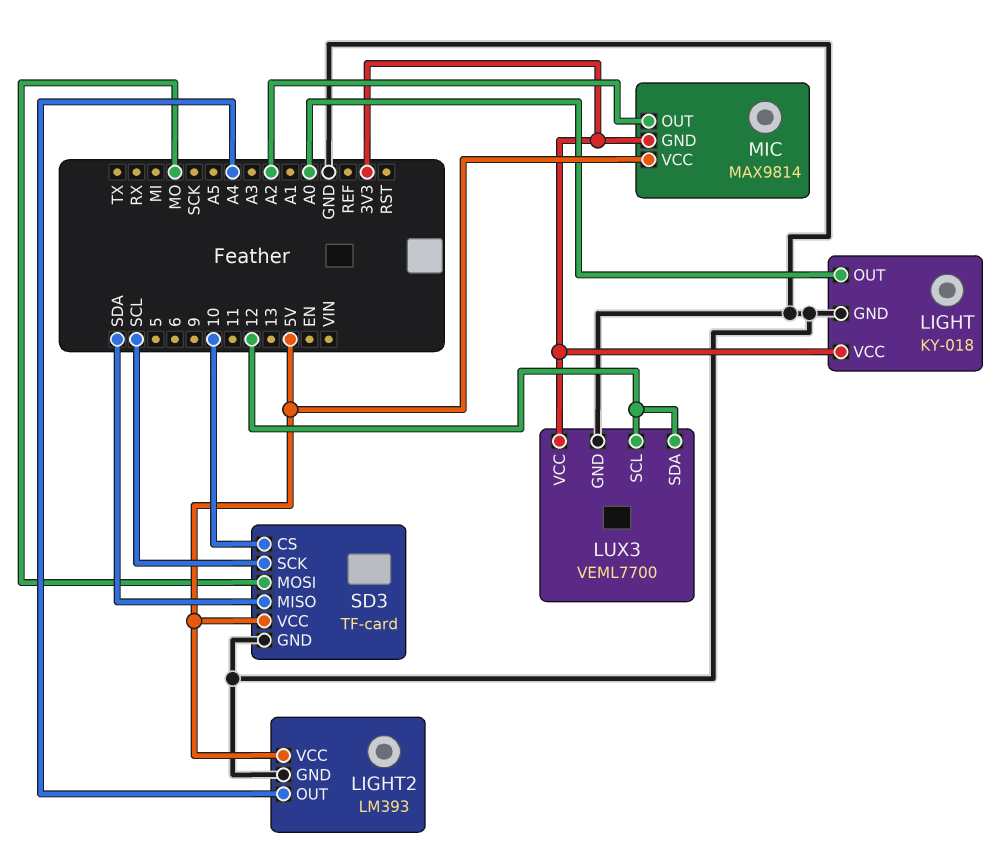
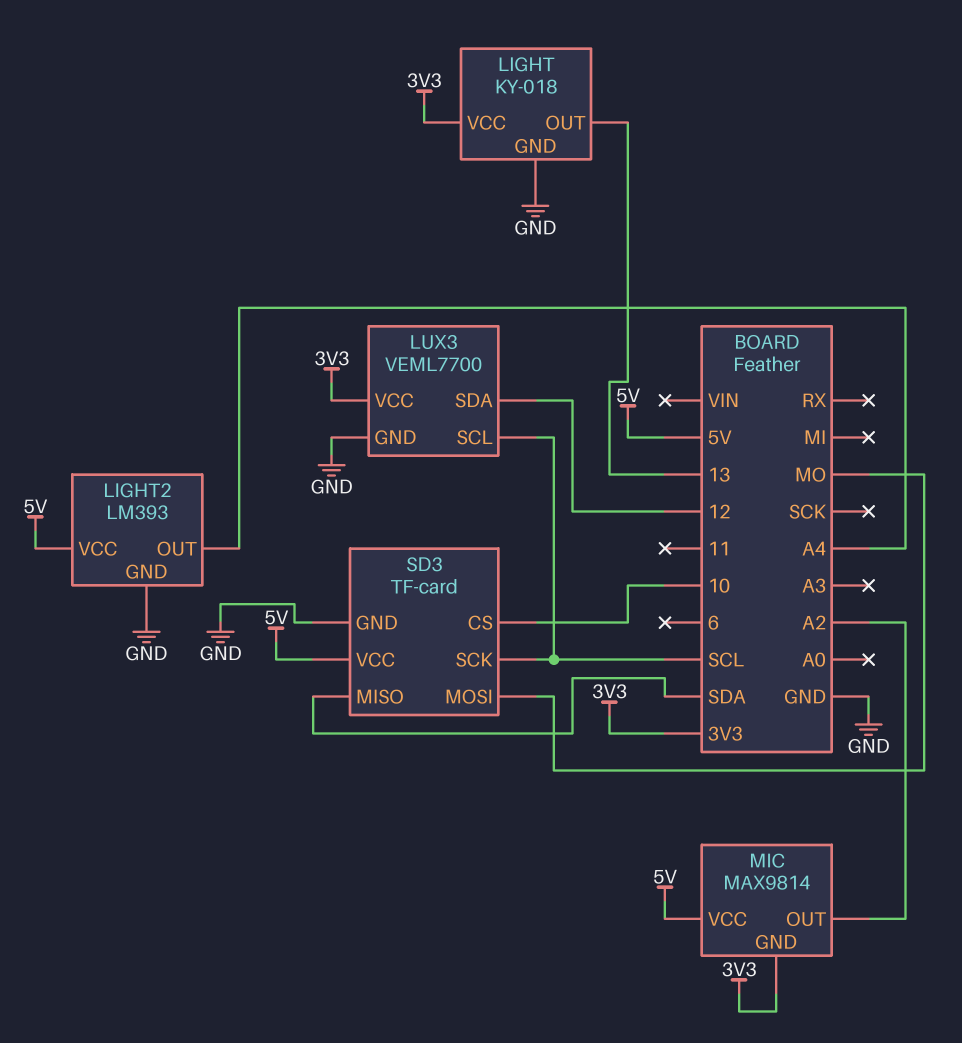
LIGHT pin OUT: A0 -> 13
LUX3 pin SCL: 12 -> SCL

